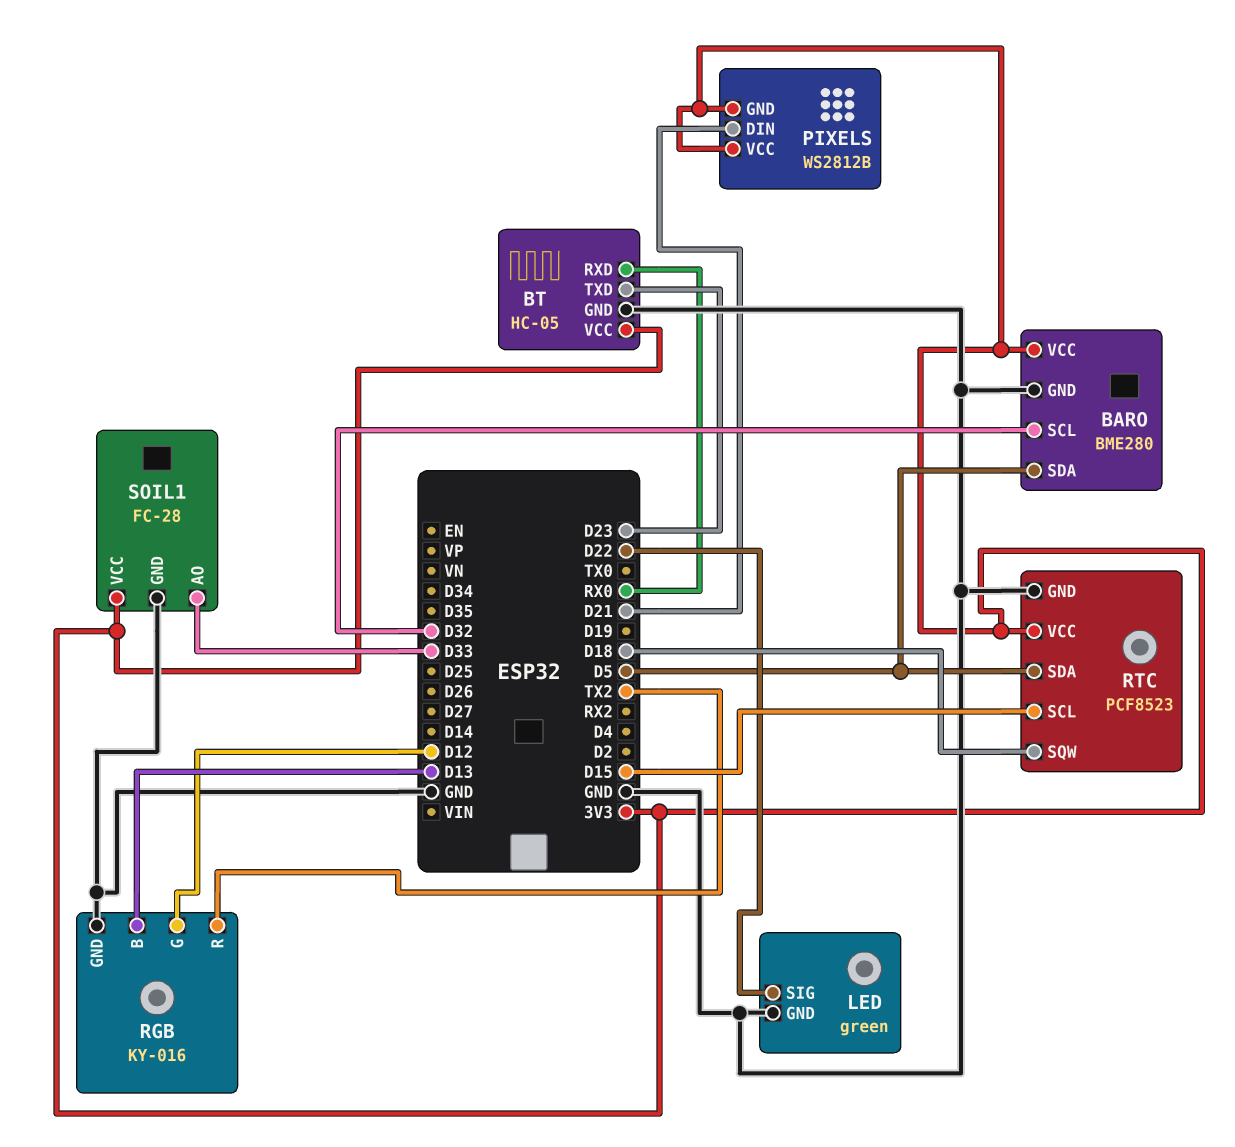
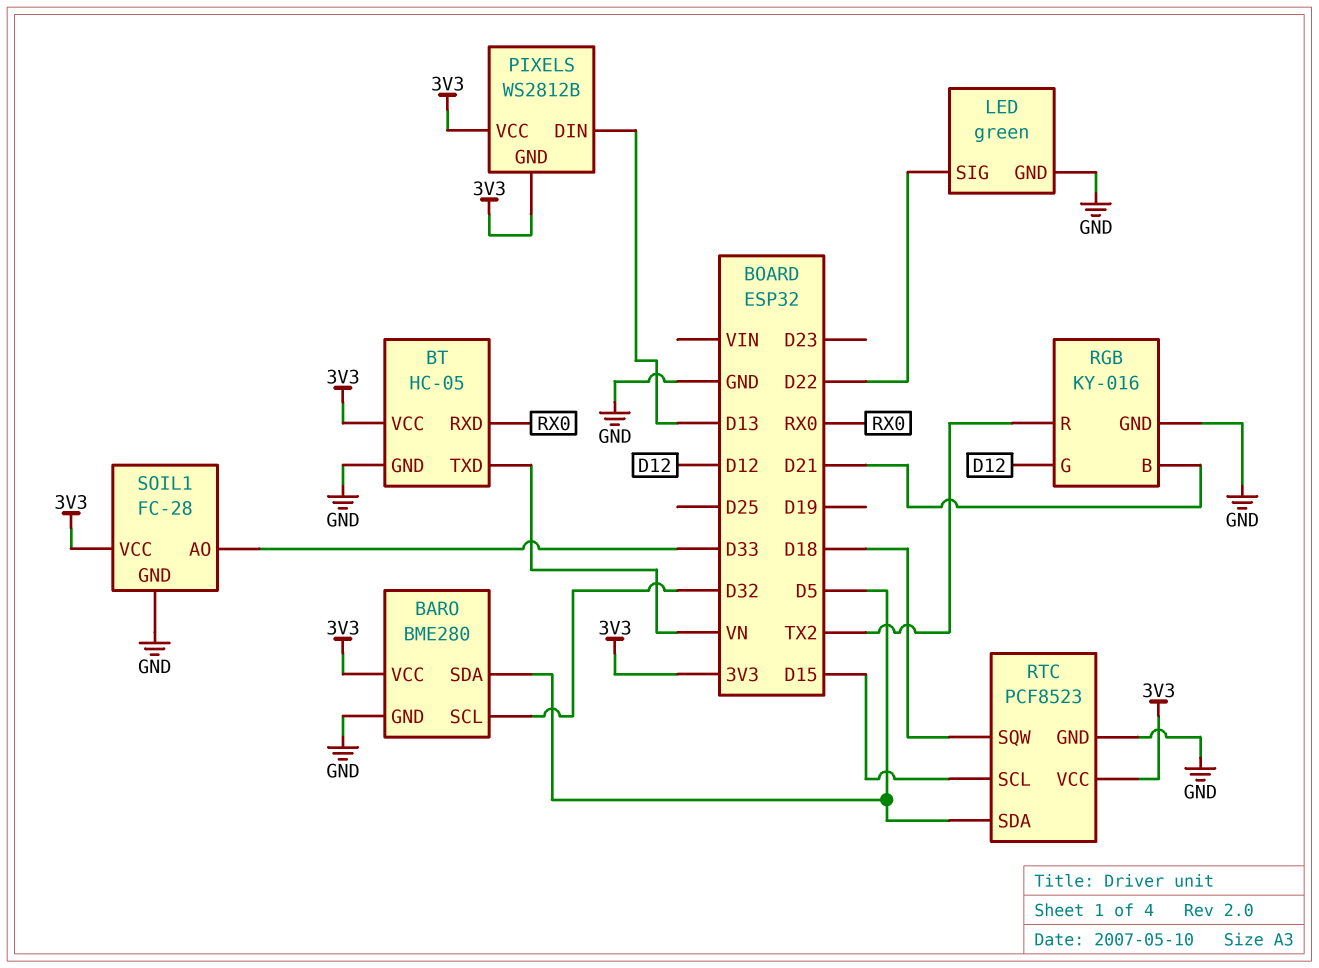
BT pin TXD: D23 -> VN
PIXELS pin DIN: D21 -> D13
RGB pin B: D13 -> D21

